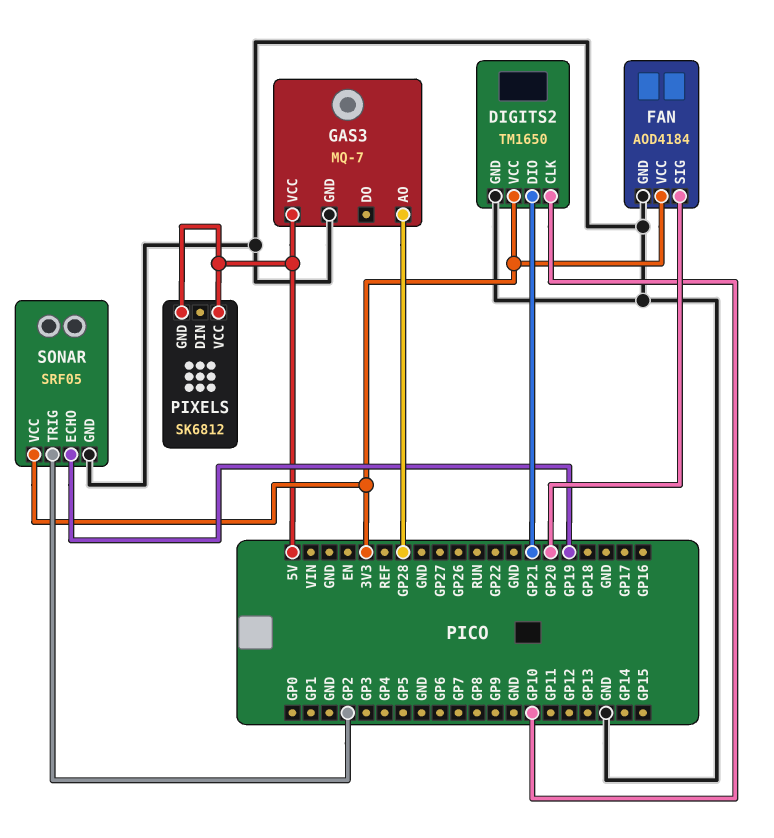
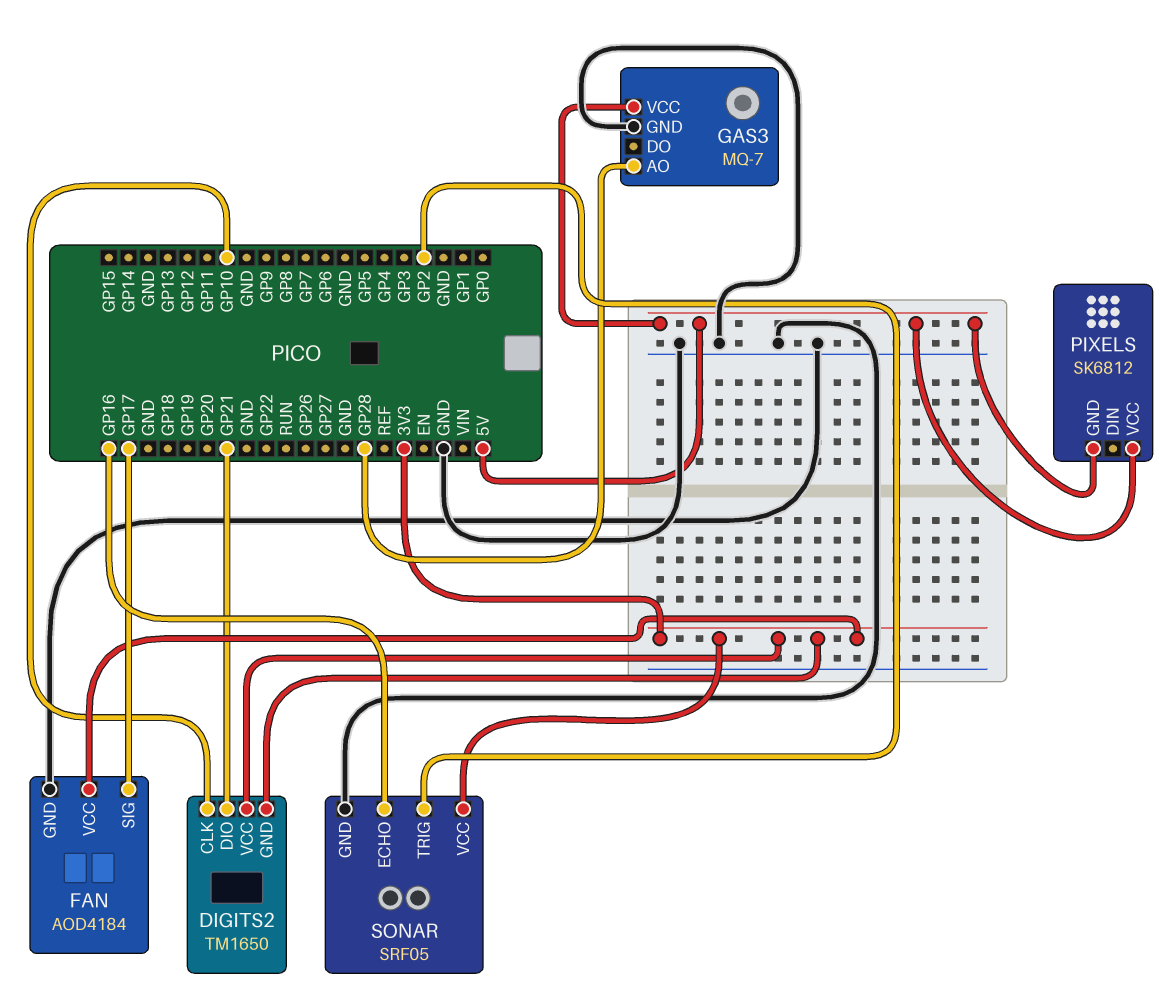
DIGITS2 pin GND: GND -> 3V3
FAN pin SIG: GP20 -> GP17
SONAR pin ECHO: GP19 -> GP16

